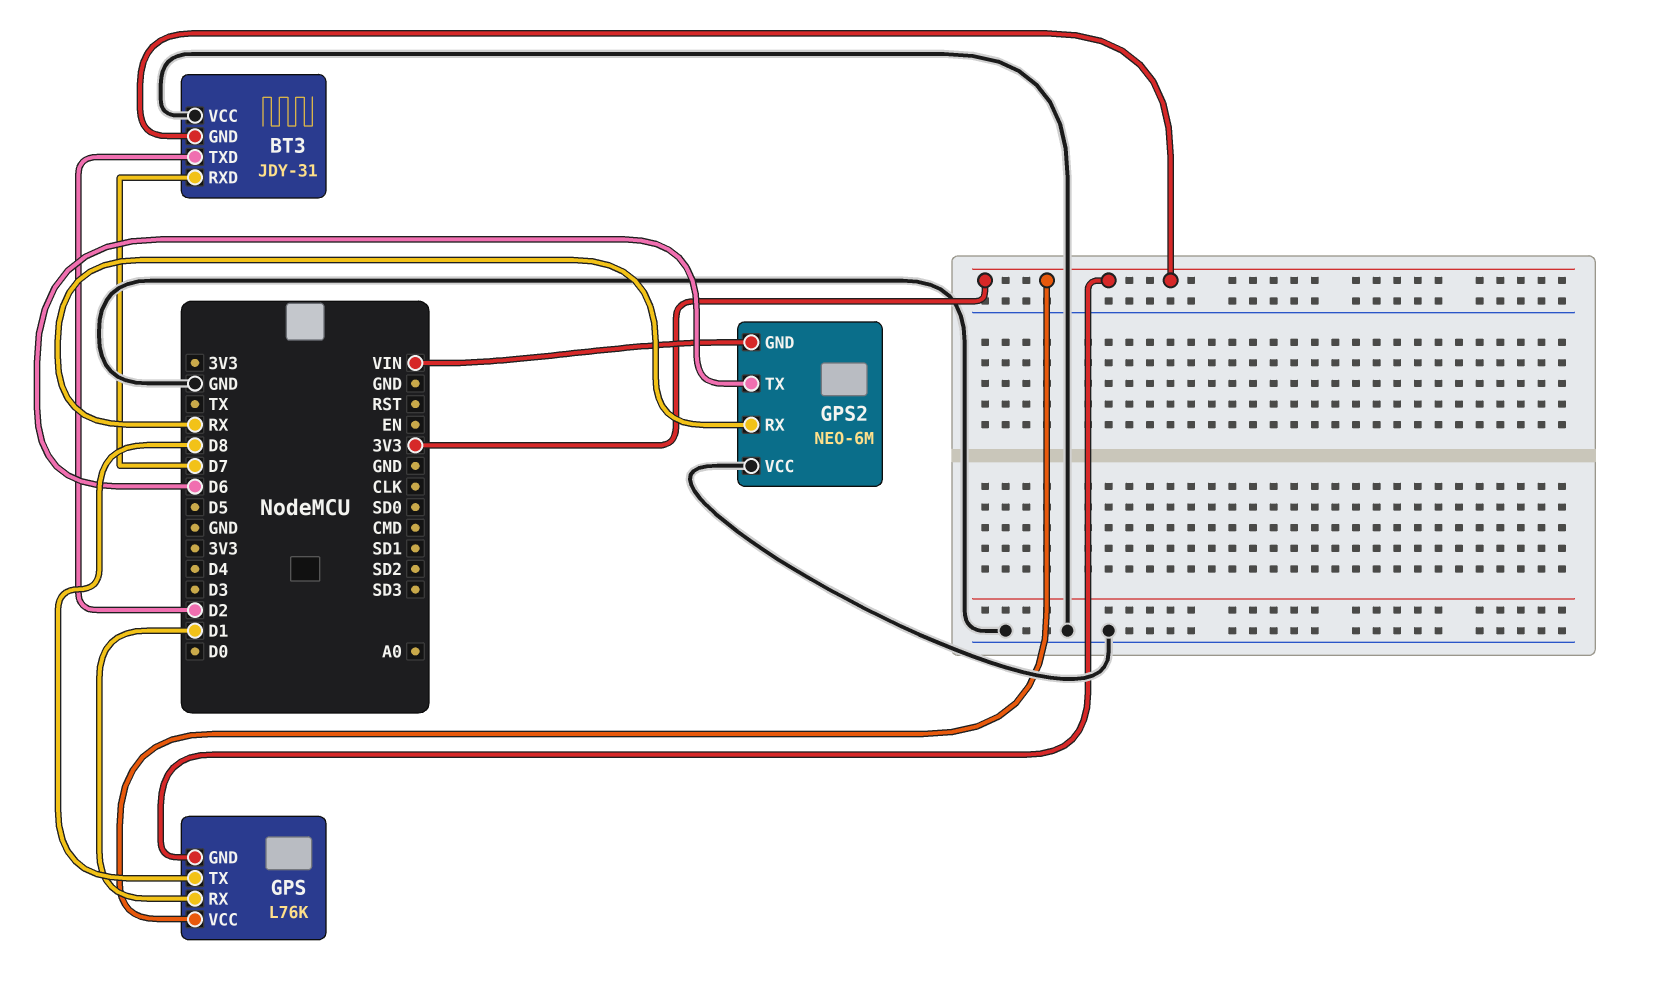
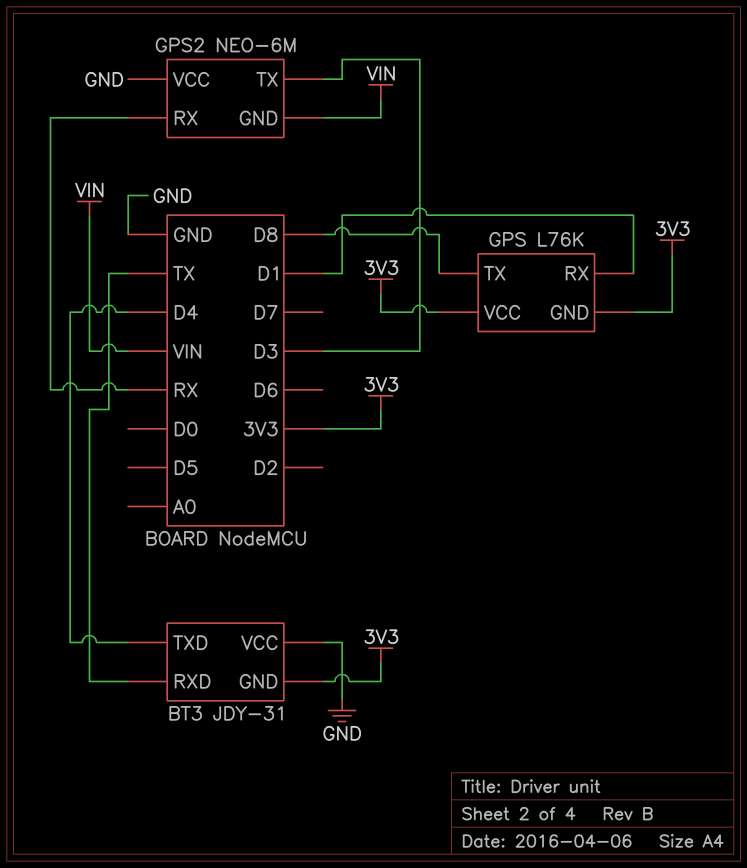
BT3 pin RXD: D7 -> TX
BT3 pin TXD: D2 -> D4
GPS2 pin TX: D6 -> D3

